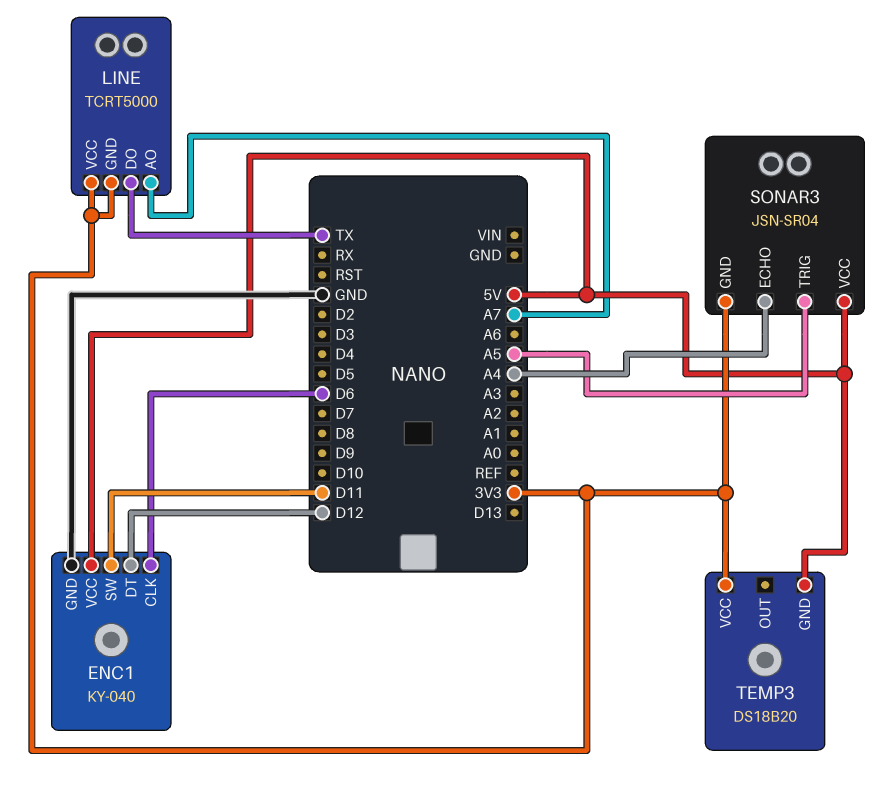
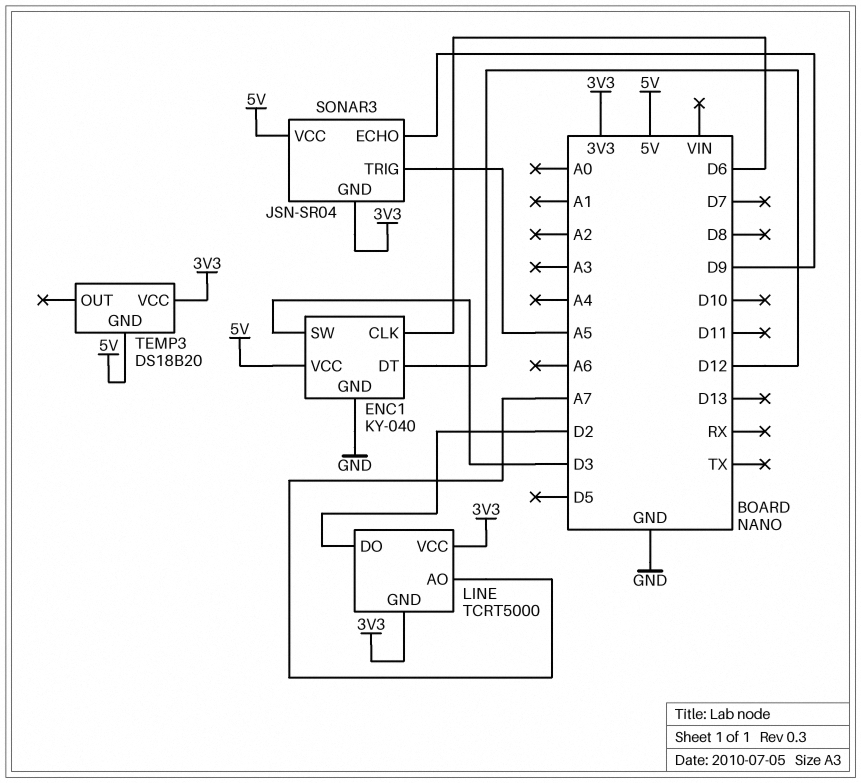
ENC1 pin SW: D11 -> D3
LINE pin DO: TX -> D2
SONAR3 pin ECHO: A4 -> D9

